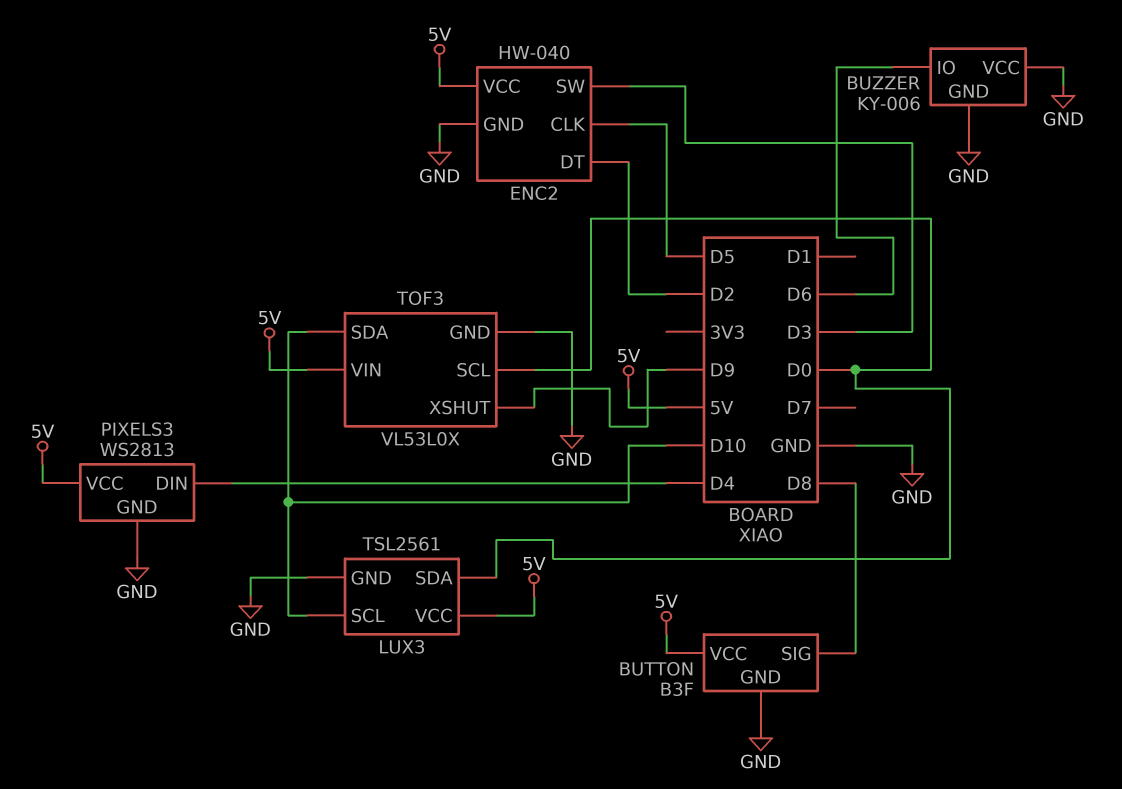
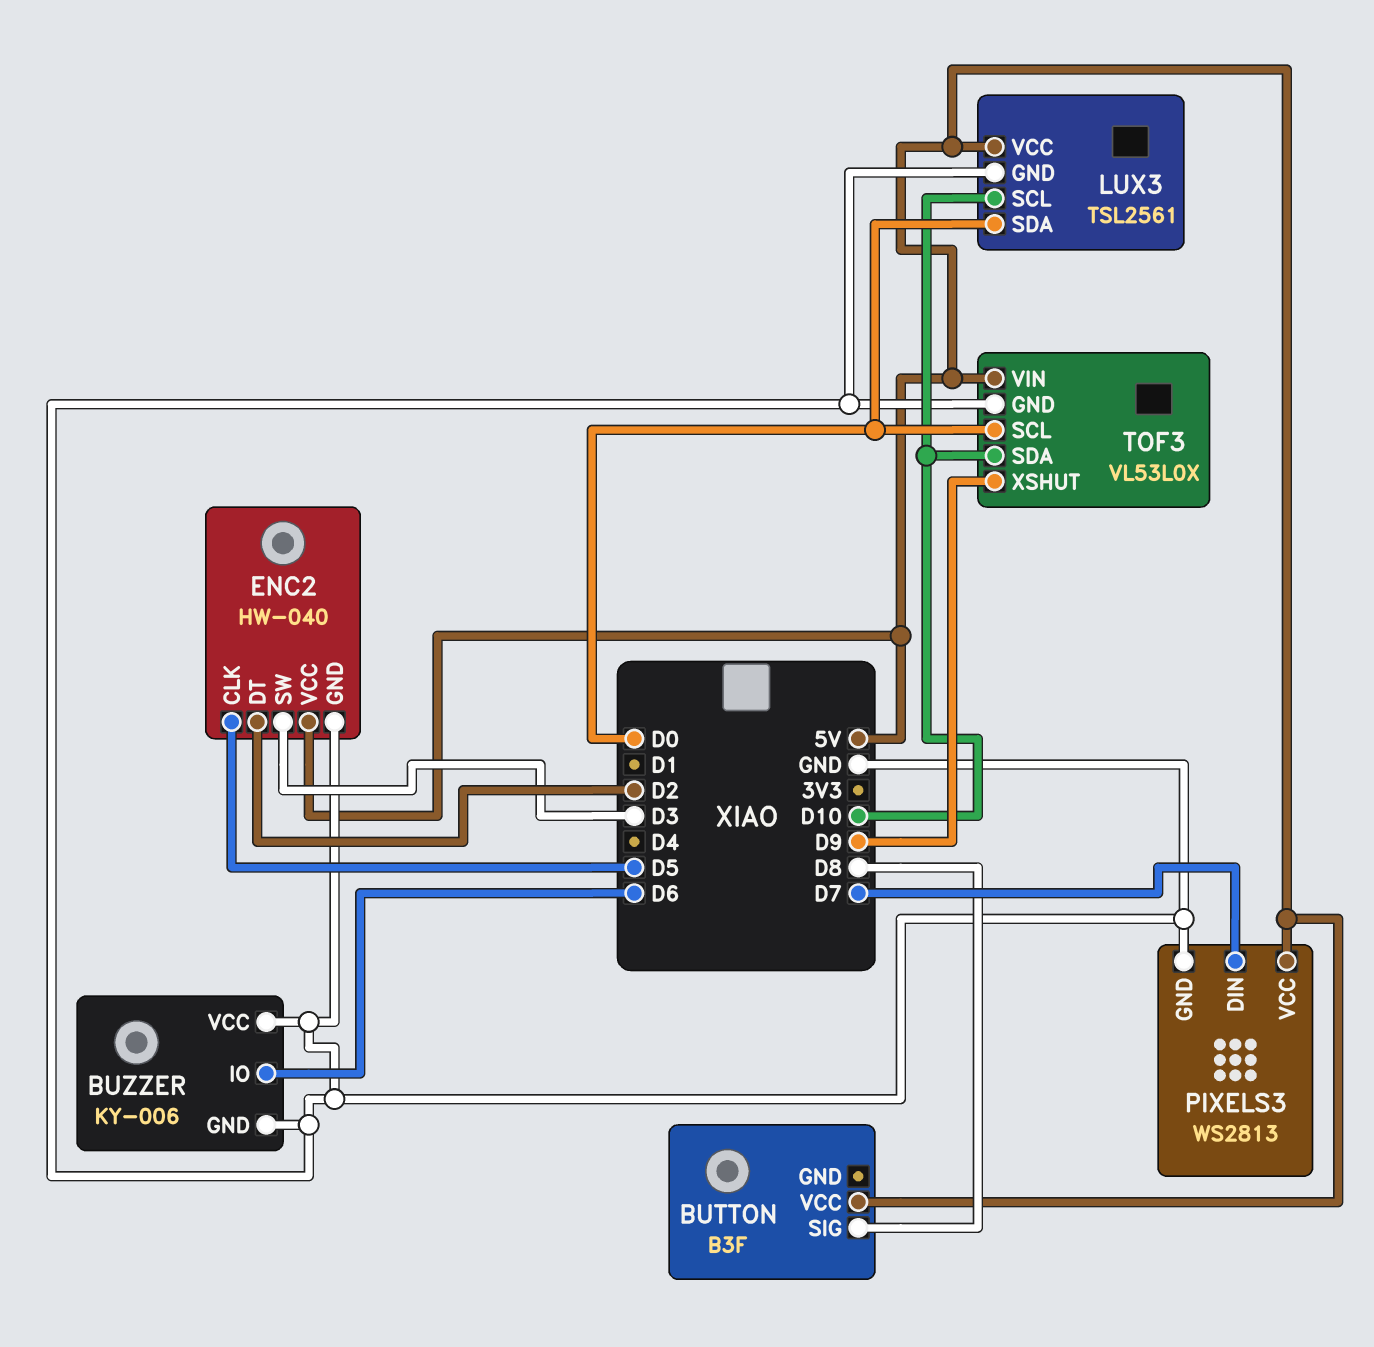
BUTTON pin GND: GND -> none
PIXELS3 pin DIN: D4 -> D7

